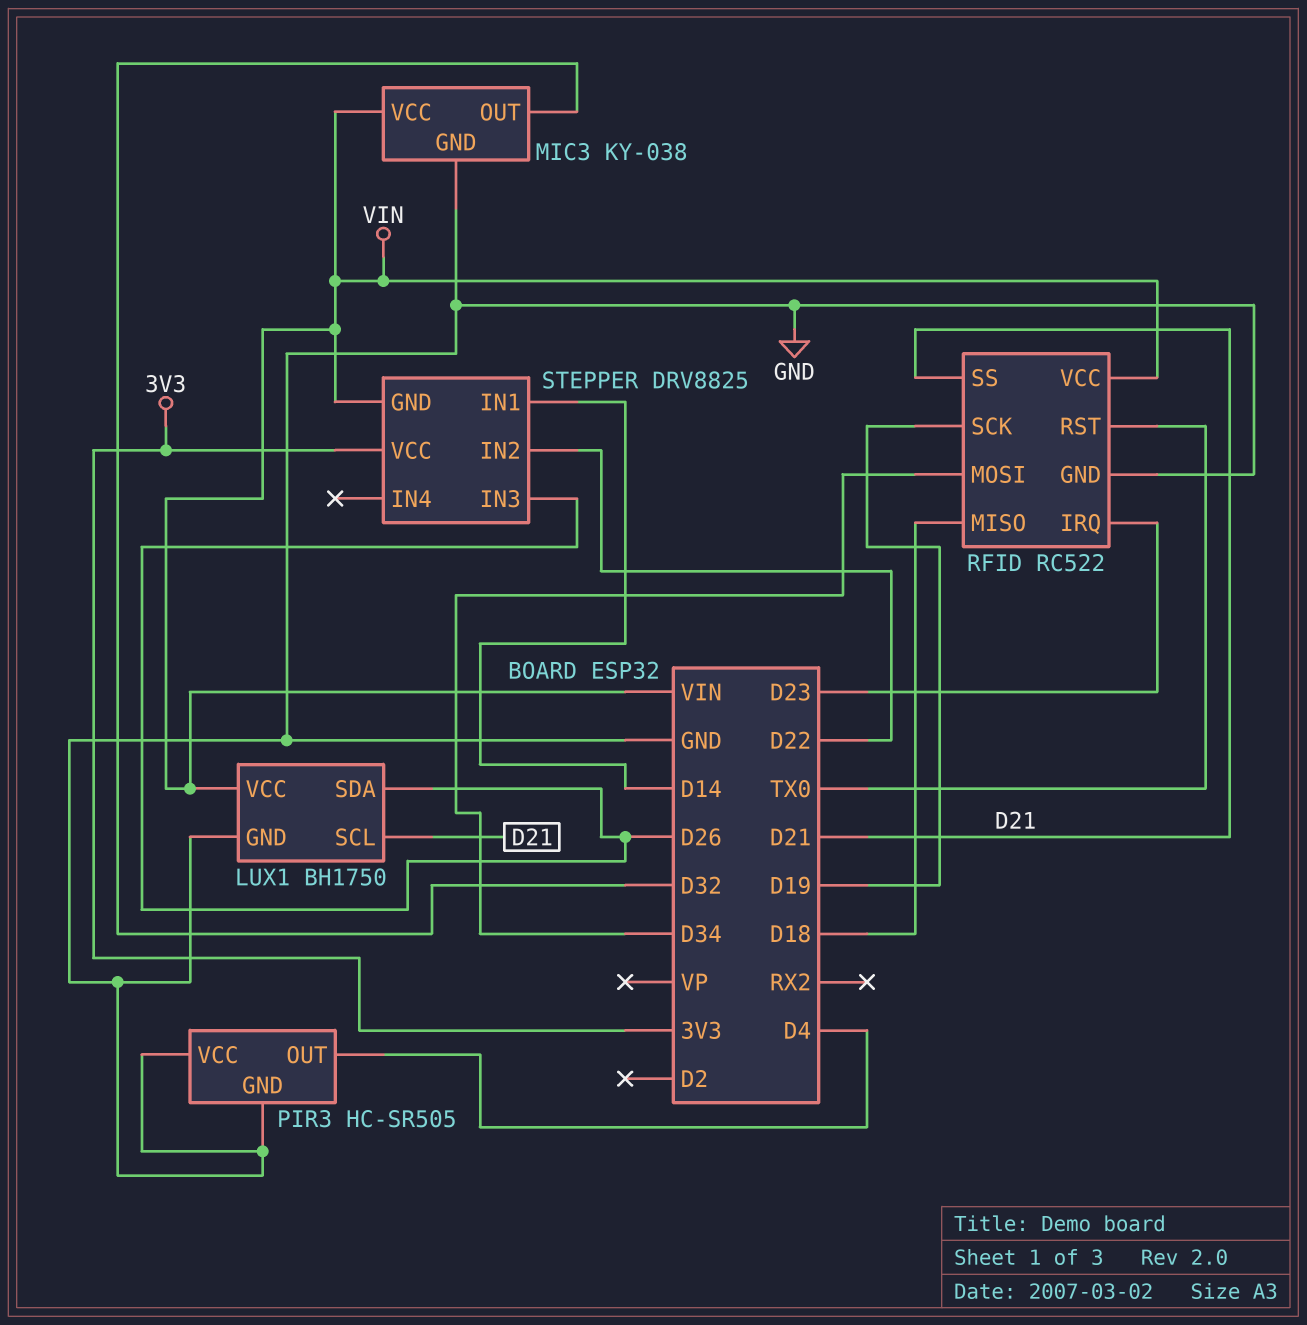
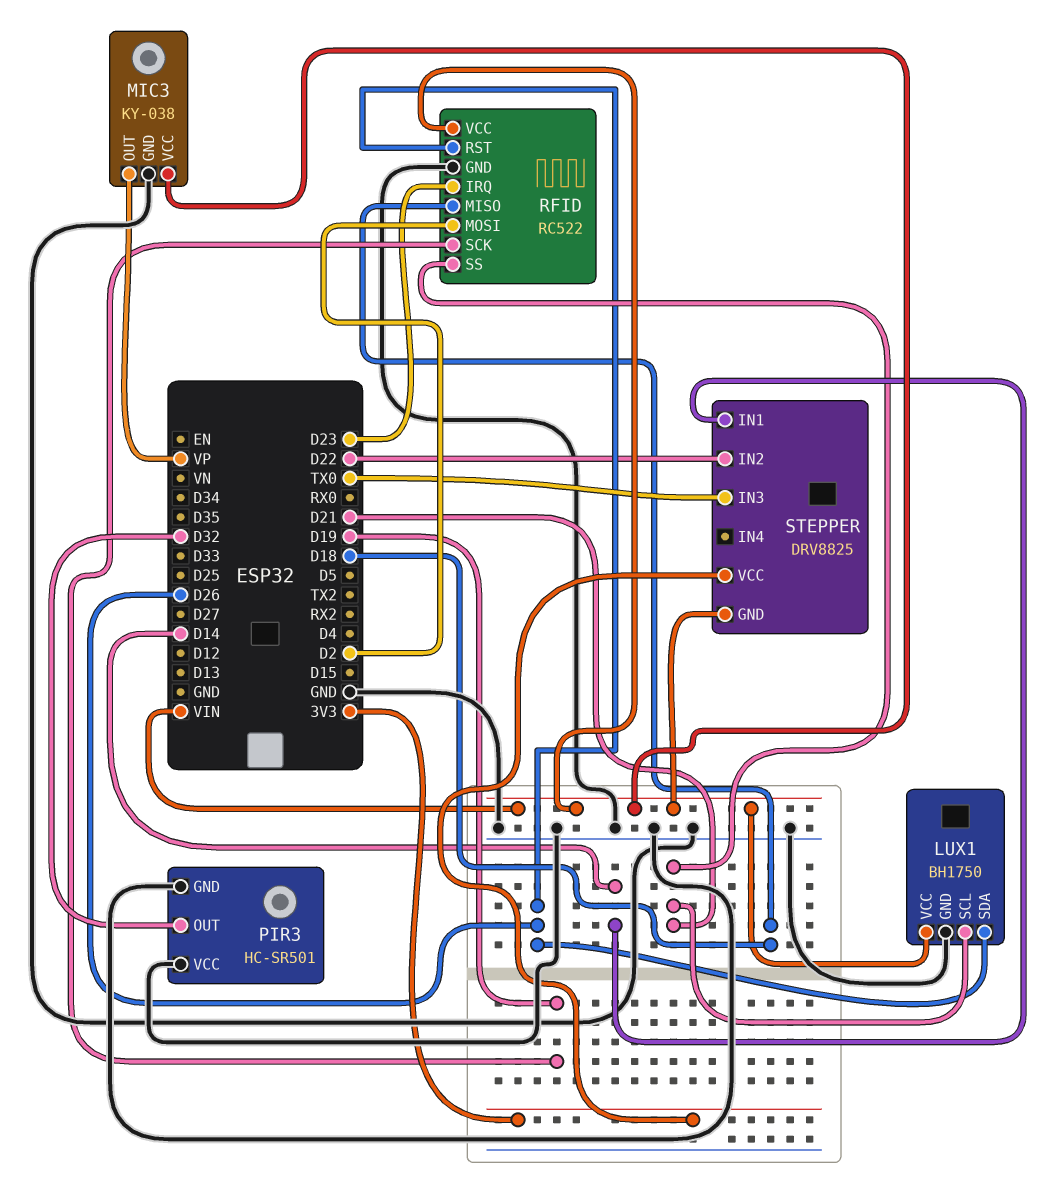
MIC3 pin OUT: D32 -> VP
PIR3: HC-SR505 -> HC-SR501
PIR3 pin OUT: D4 -> D32
RFID pin MOSI: D34 -> D2
RFID pin RST: TX0 -> D26
STEPPER pin IN3: D26 -> TX0

